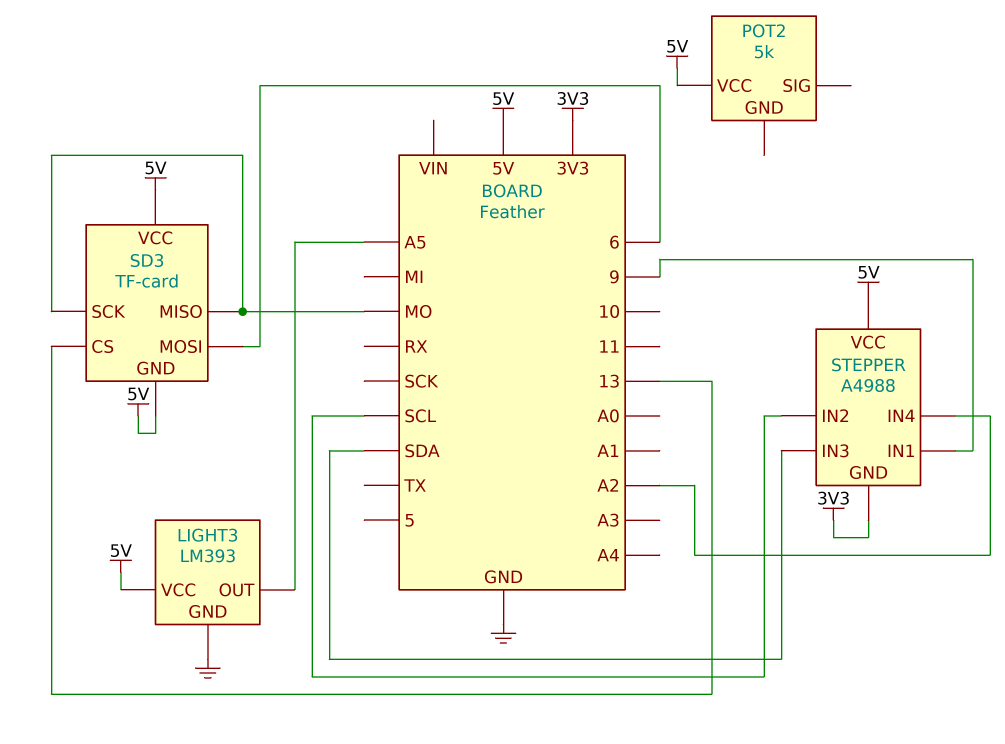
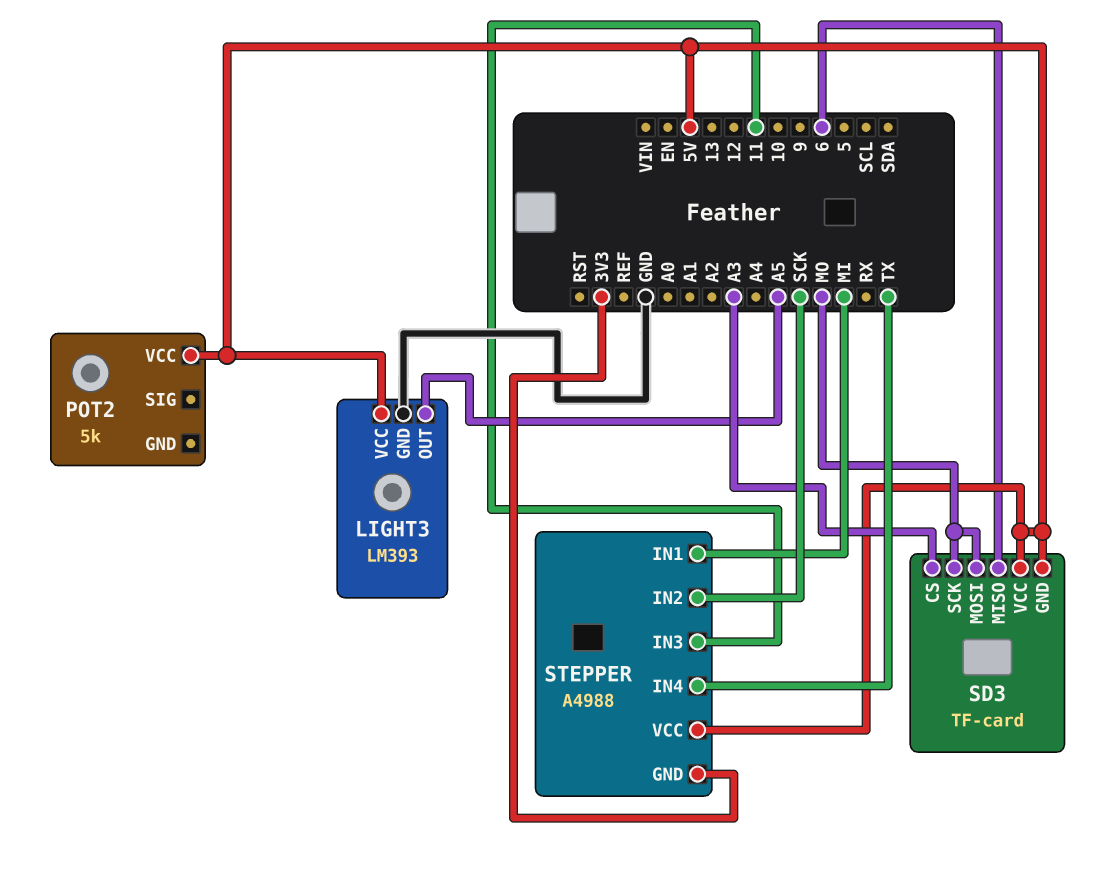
SD3 pin CS: 13 -> A3
SD3 pin MISO: MO -> 6
SD3 pin MOSI: 6 -> MO
STEPPER pin IN1: 9 -> MI
STEPPER pin IN2: SCL -> SCK
STEPPER pin IN3: SDA -> 11
STEPPER pin IN4: A2 -> TX

